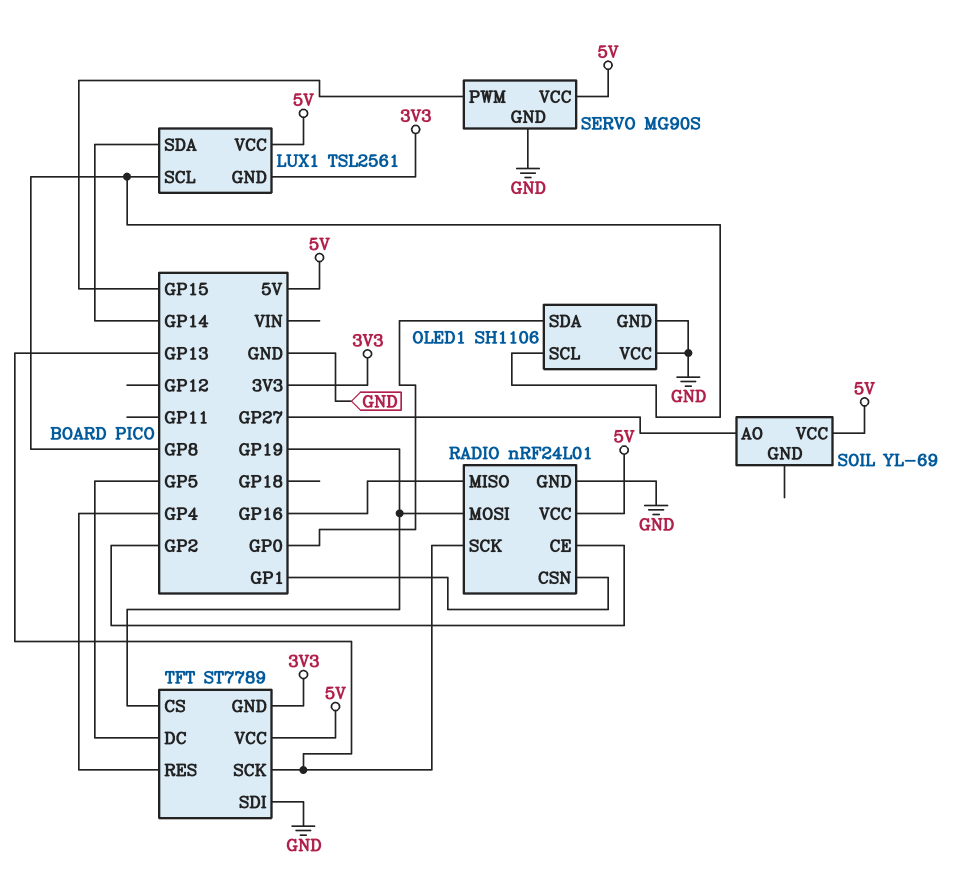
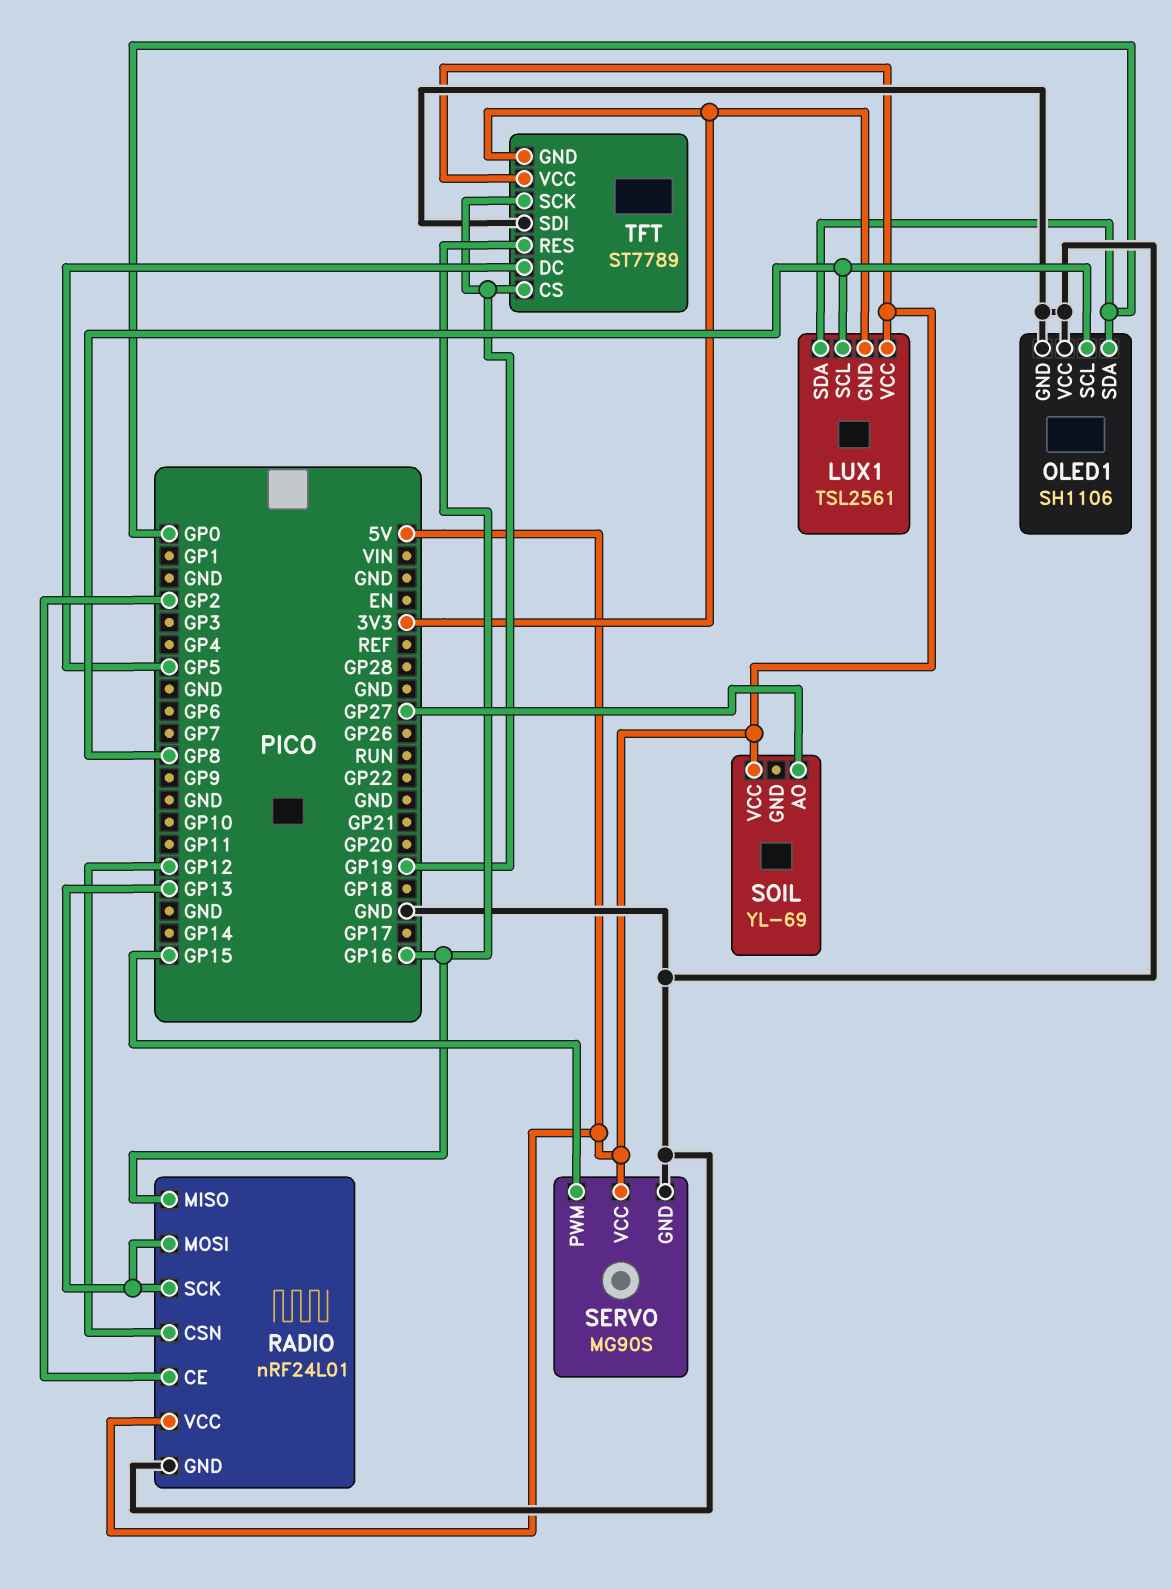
LUX1 pin SDA: GP14 -> GP0
RADIO pin CSN: GP1 -> GP12
RADIO pin MOSI: GP19 -> GP13
TFT pin RES: GP4 -> GP16
TFT pin SCK: GP13 -> GP19

